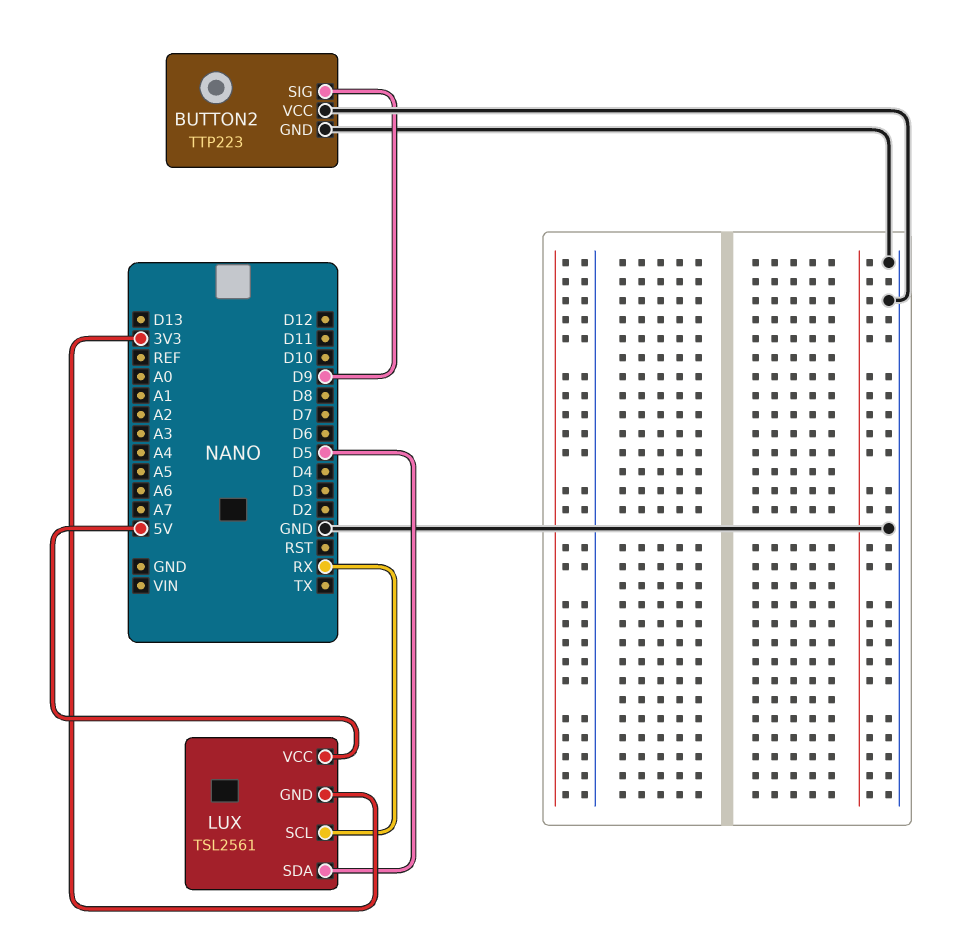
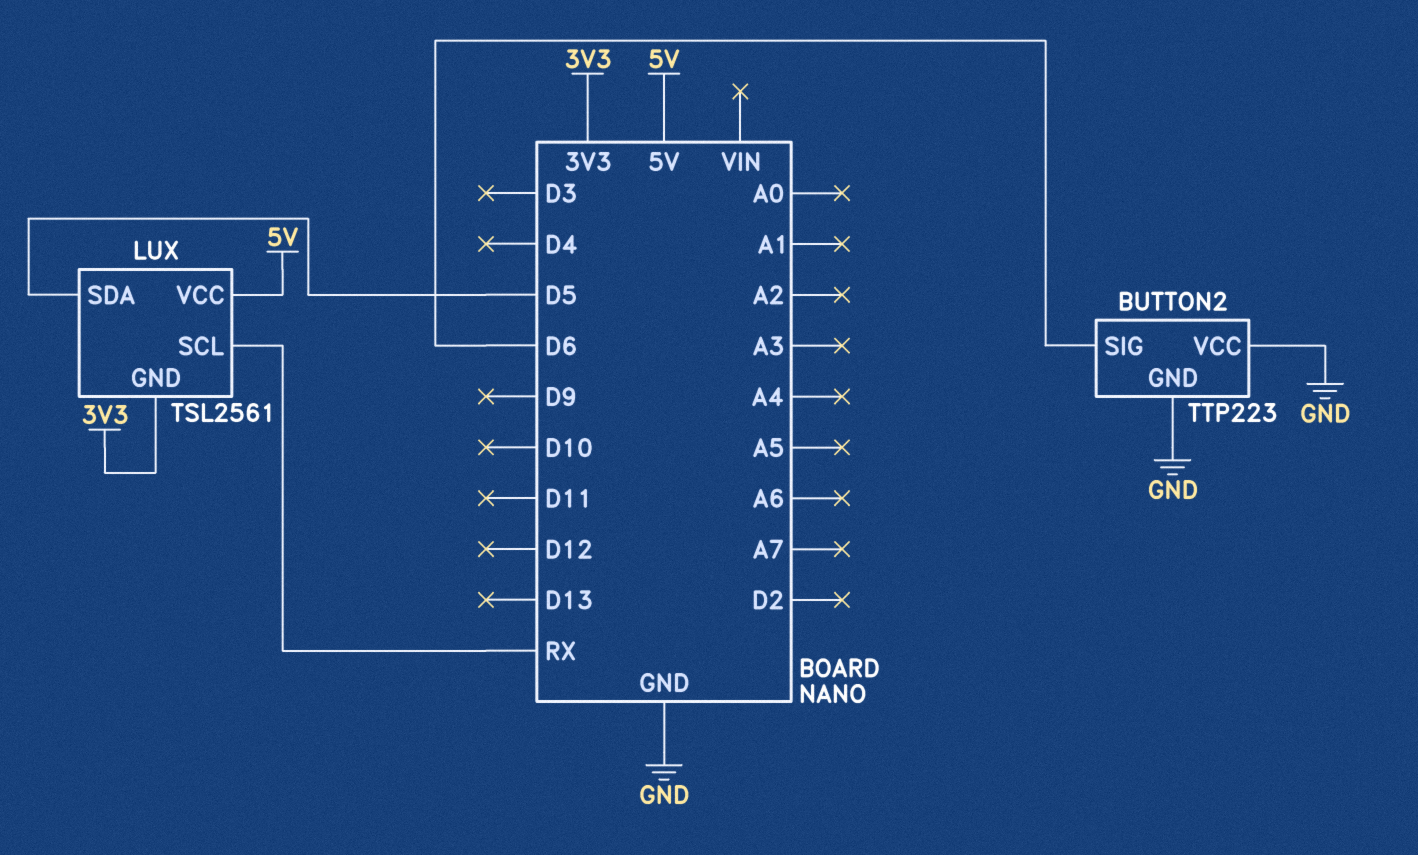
BUTTON2 pin SIG: D9 -> D6

